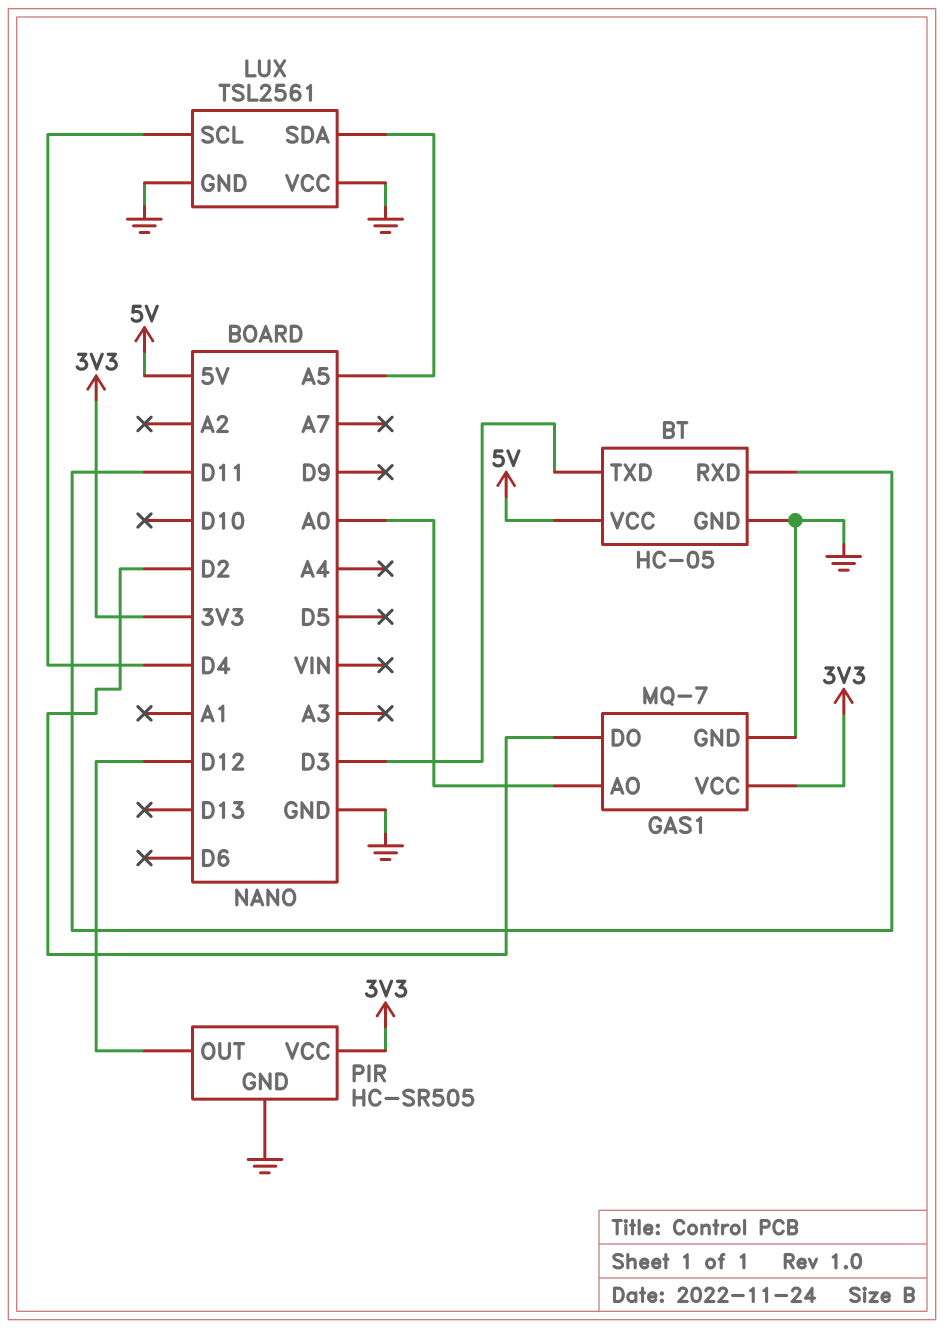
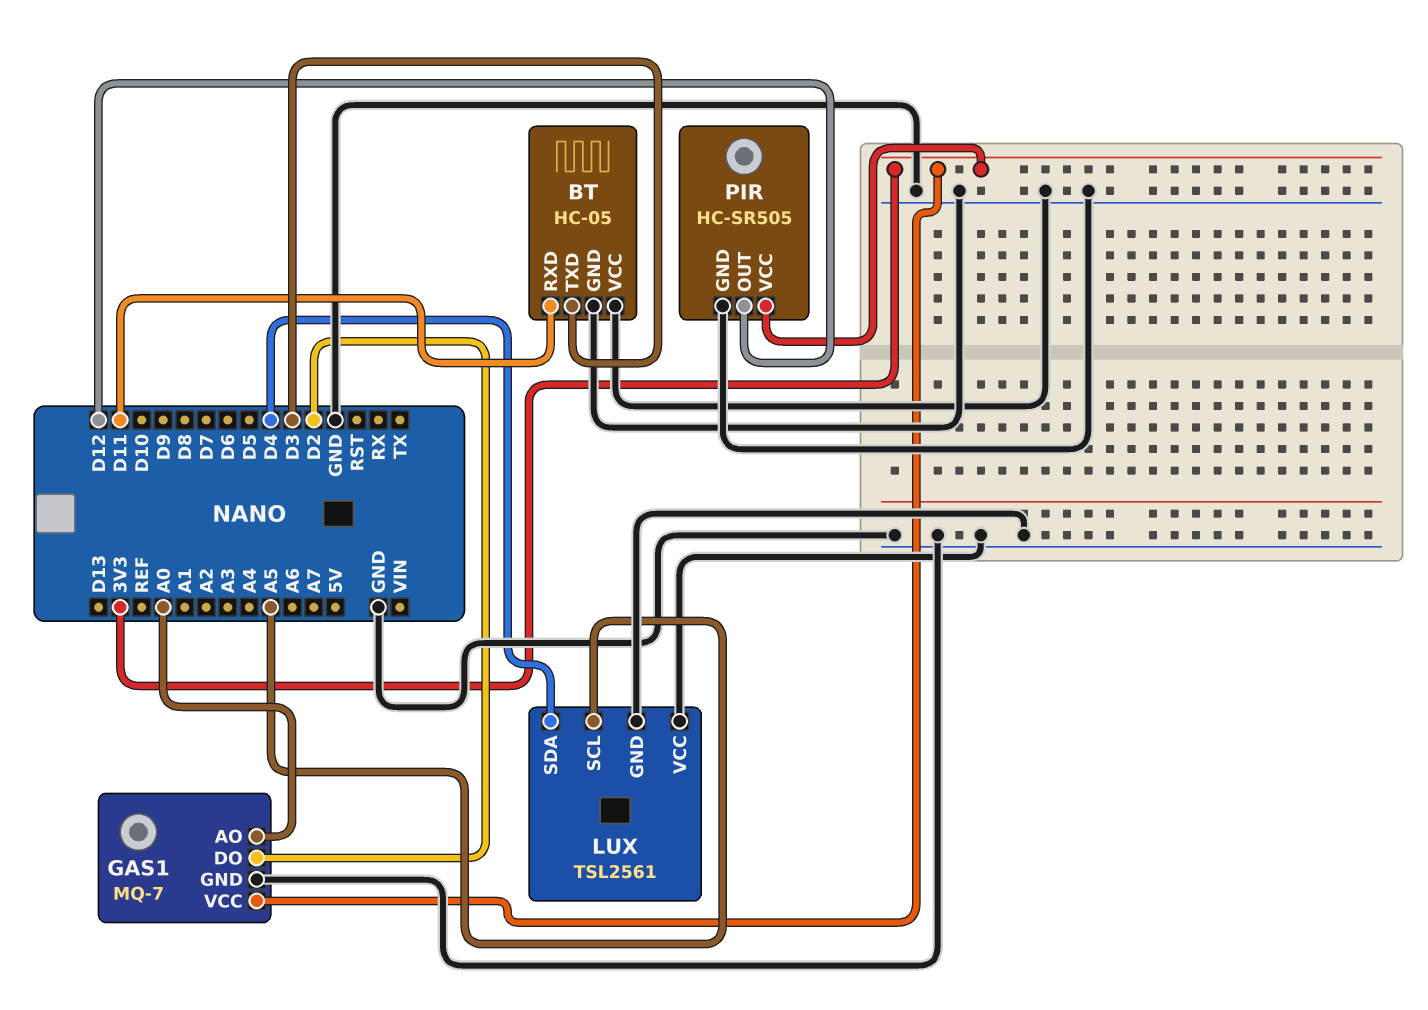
BT pin VCC: 5V -> GND
LUX pin SCL: D4 -> A5
LUX pin SDA: A5 -> D4

